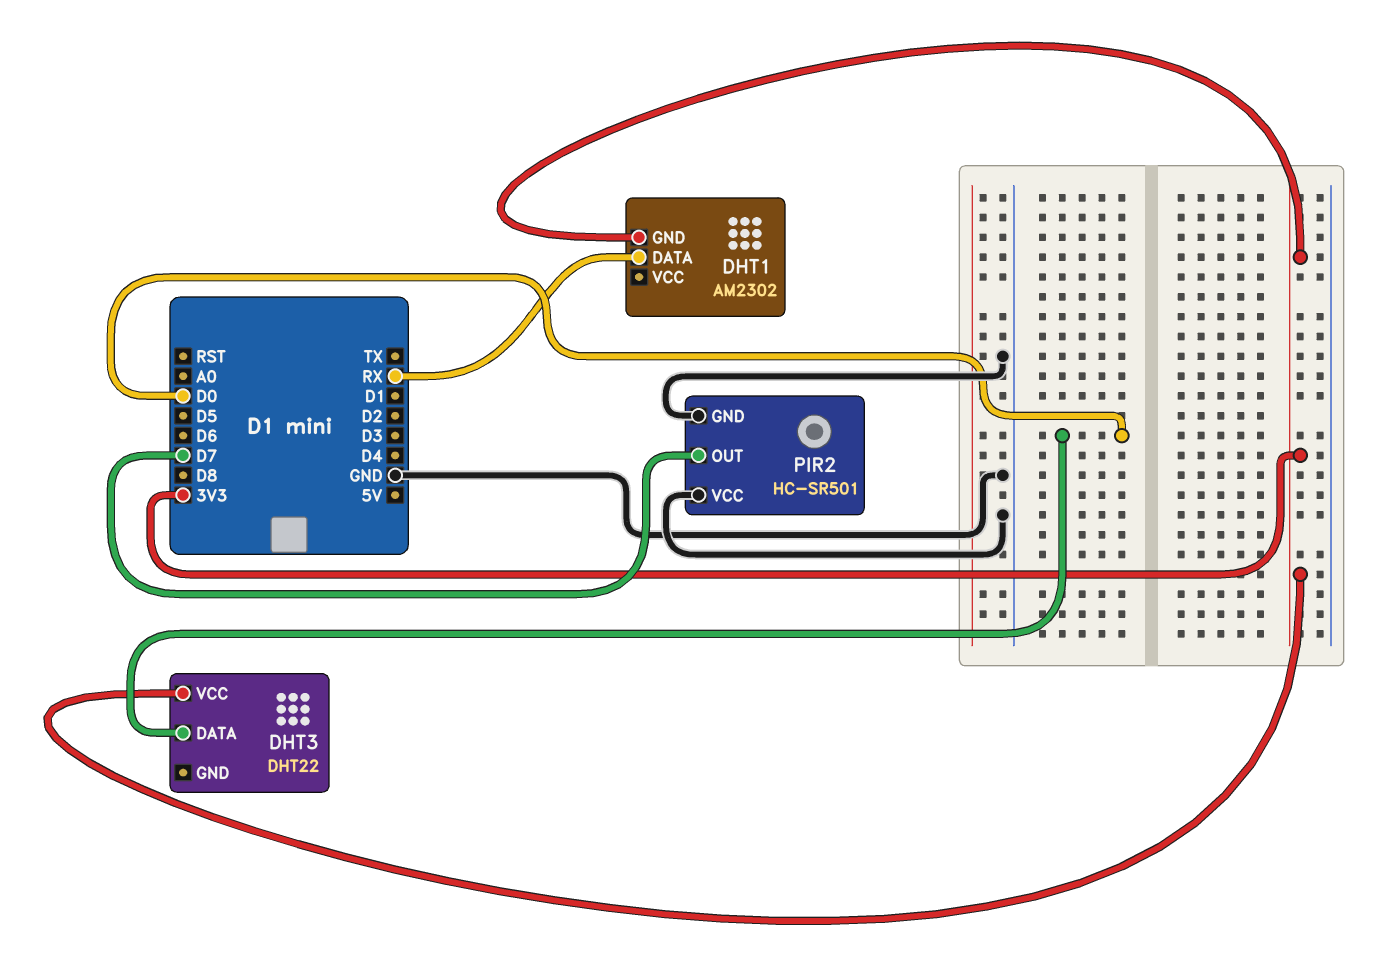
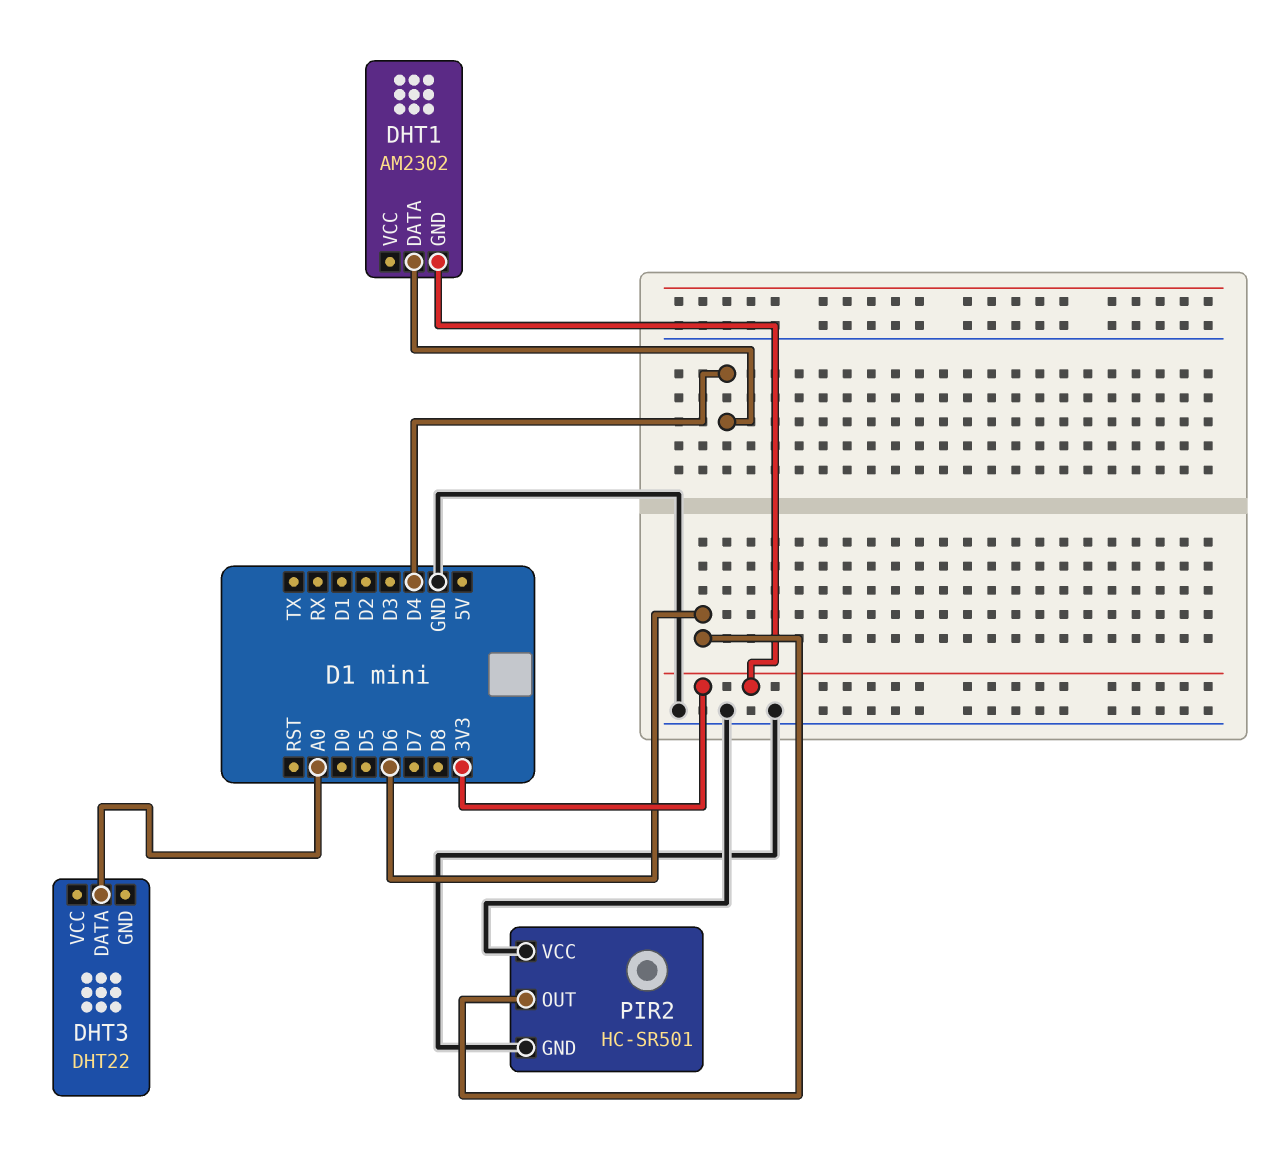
DHT1 pin DATA: RX -> D4
DHT3 pin DATA: D0 -> A0
DHT3 pin VCC: 3V3 -> none
PIR2 pin OUT: D7 -> D6

